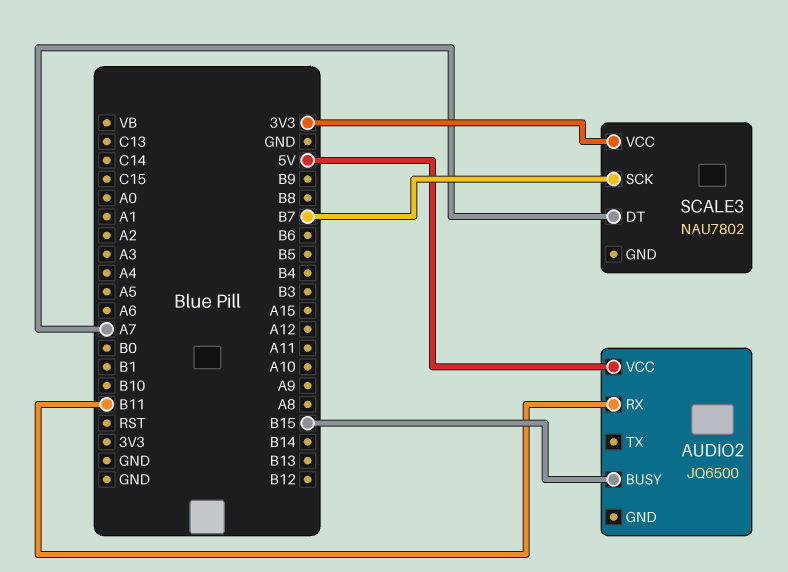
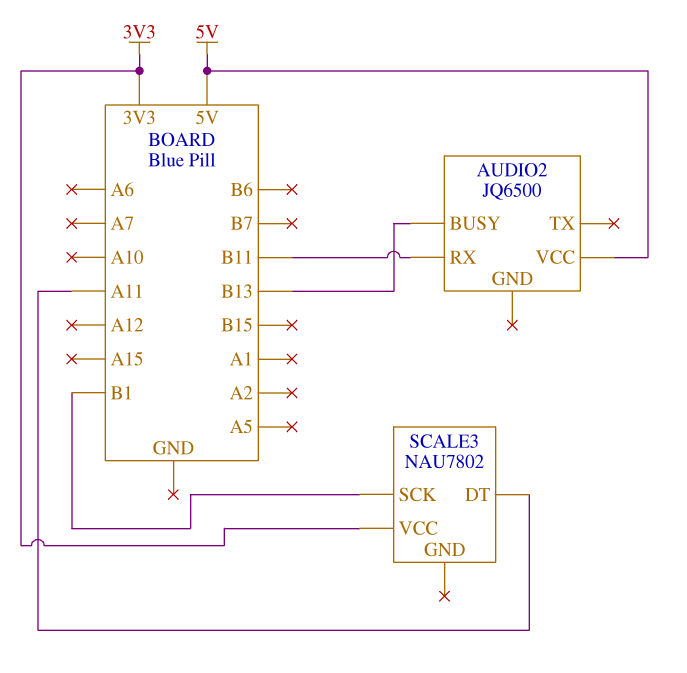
AUDIO2 pin BUSY: B15 -> B13
SCALE3 pin DT: A7 -> A11
SCALE3 pin SCK: B7 -> B1

